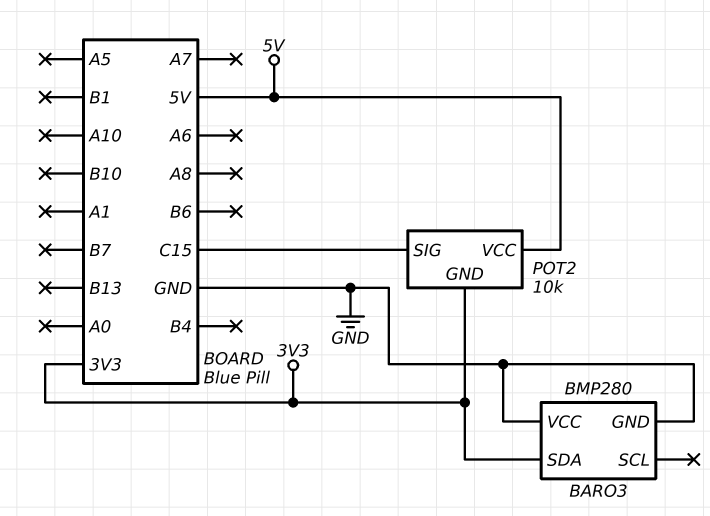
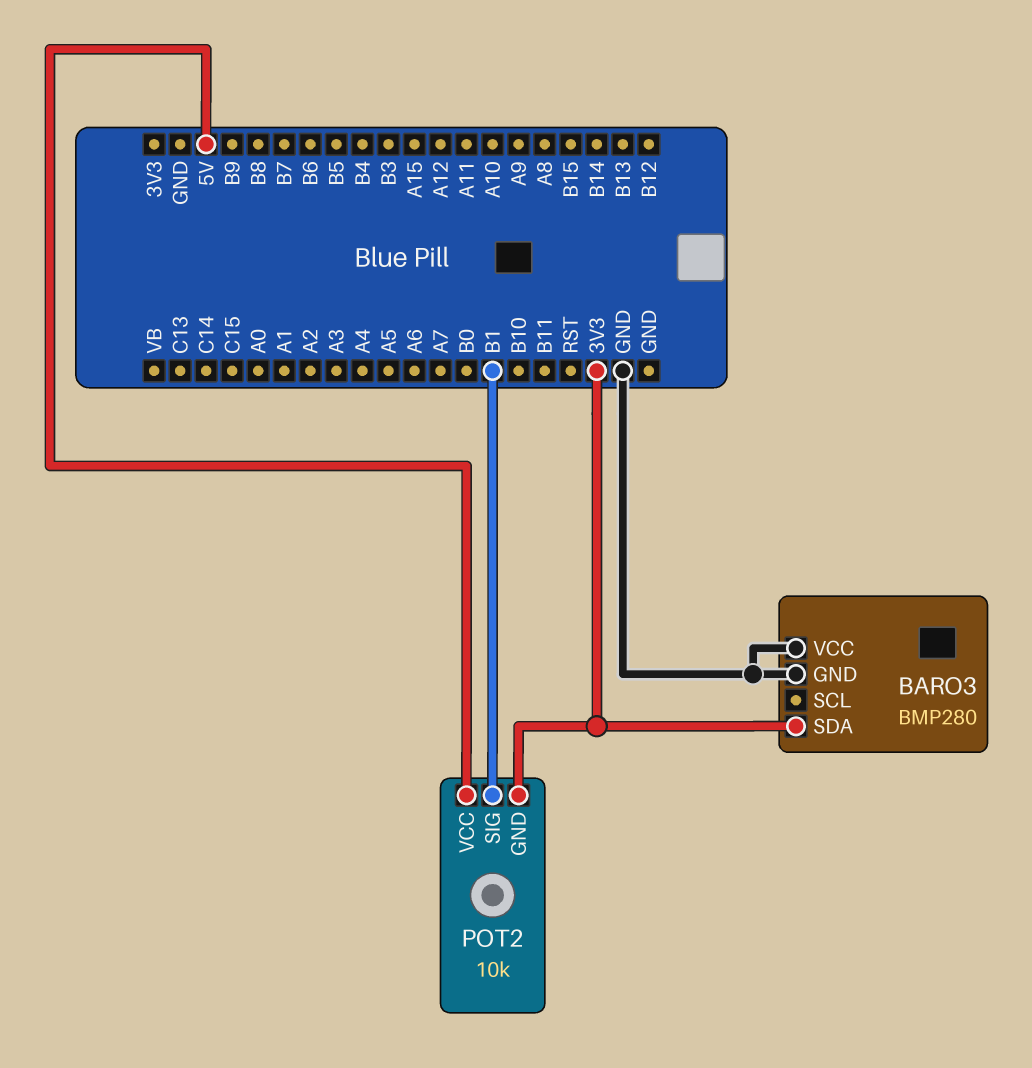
POT2 pin SIG: C15 -> B1

